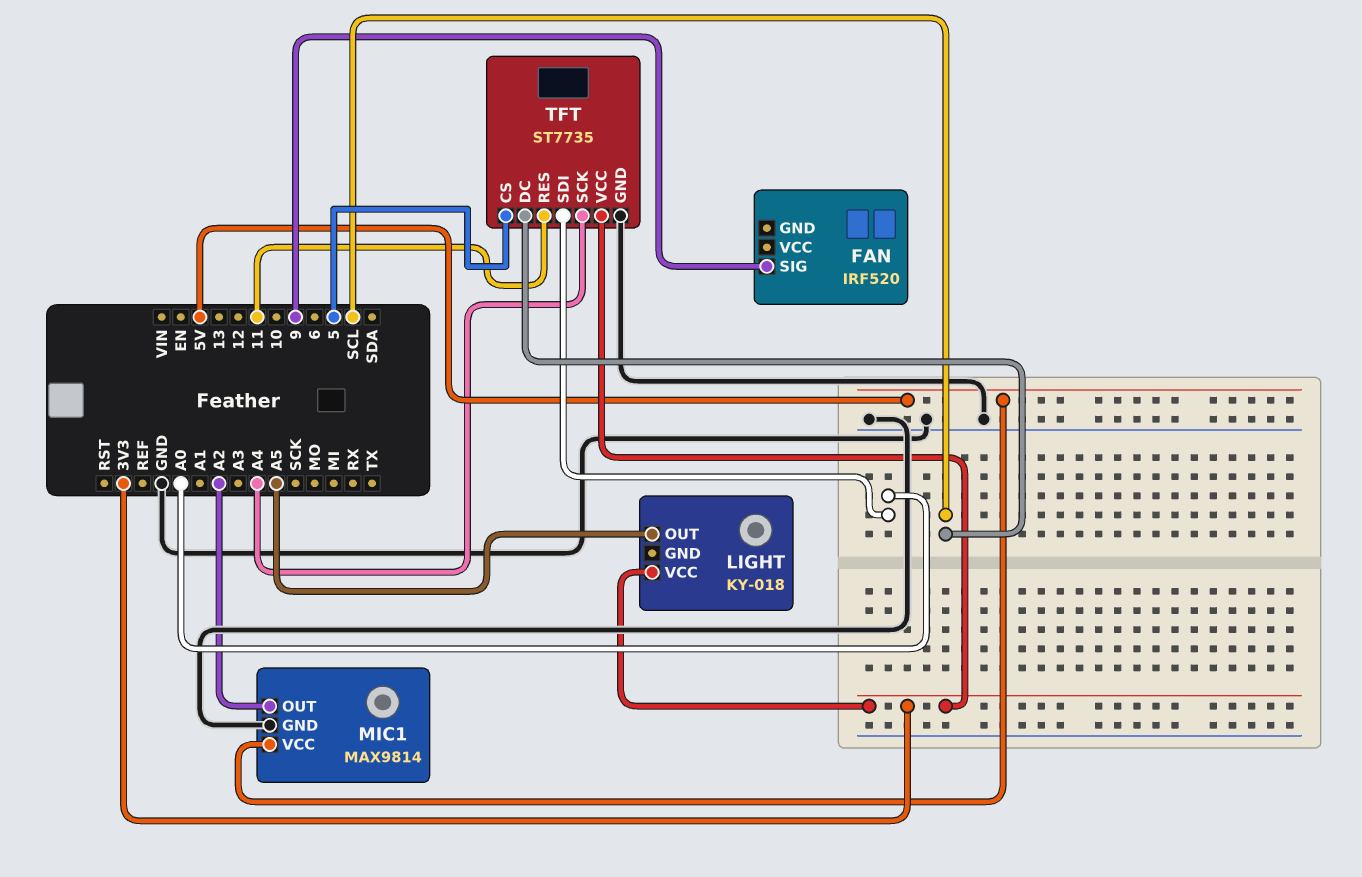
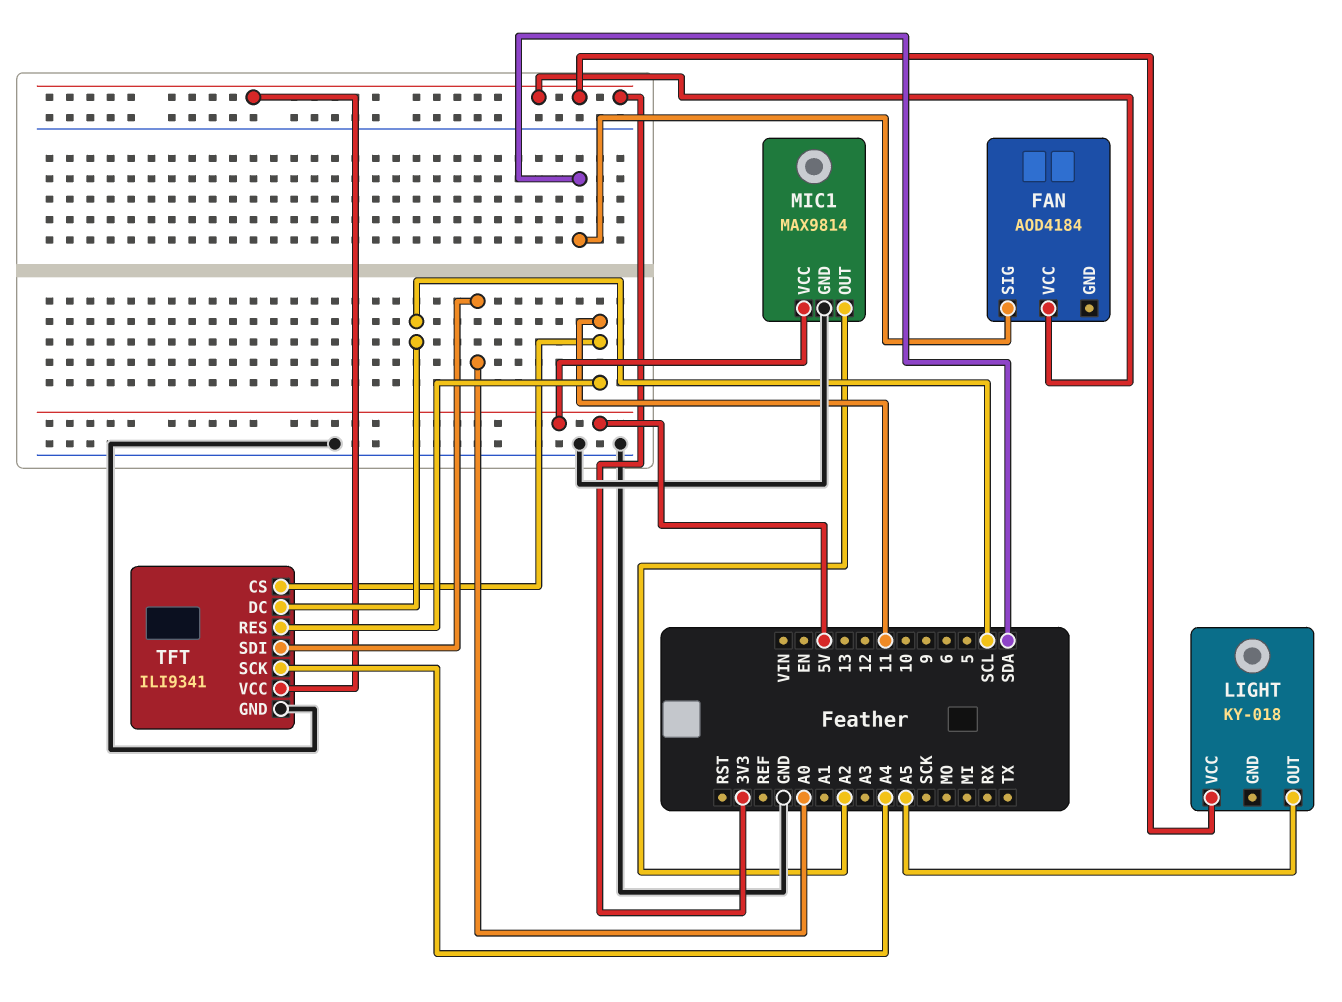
FAN: IRF520 -> AOD4184
FAN pin SIG: 9 -> SDA
FAN pin VCC: none -> 3V3
TFT: ST7735 -> ILI9341
TFT pin CS: 5 -> 11

